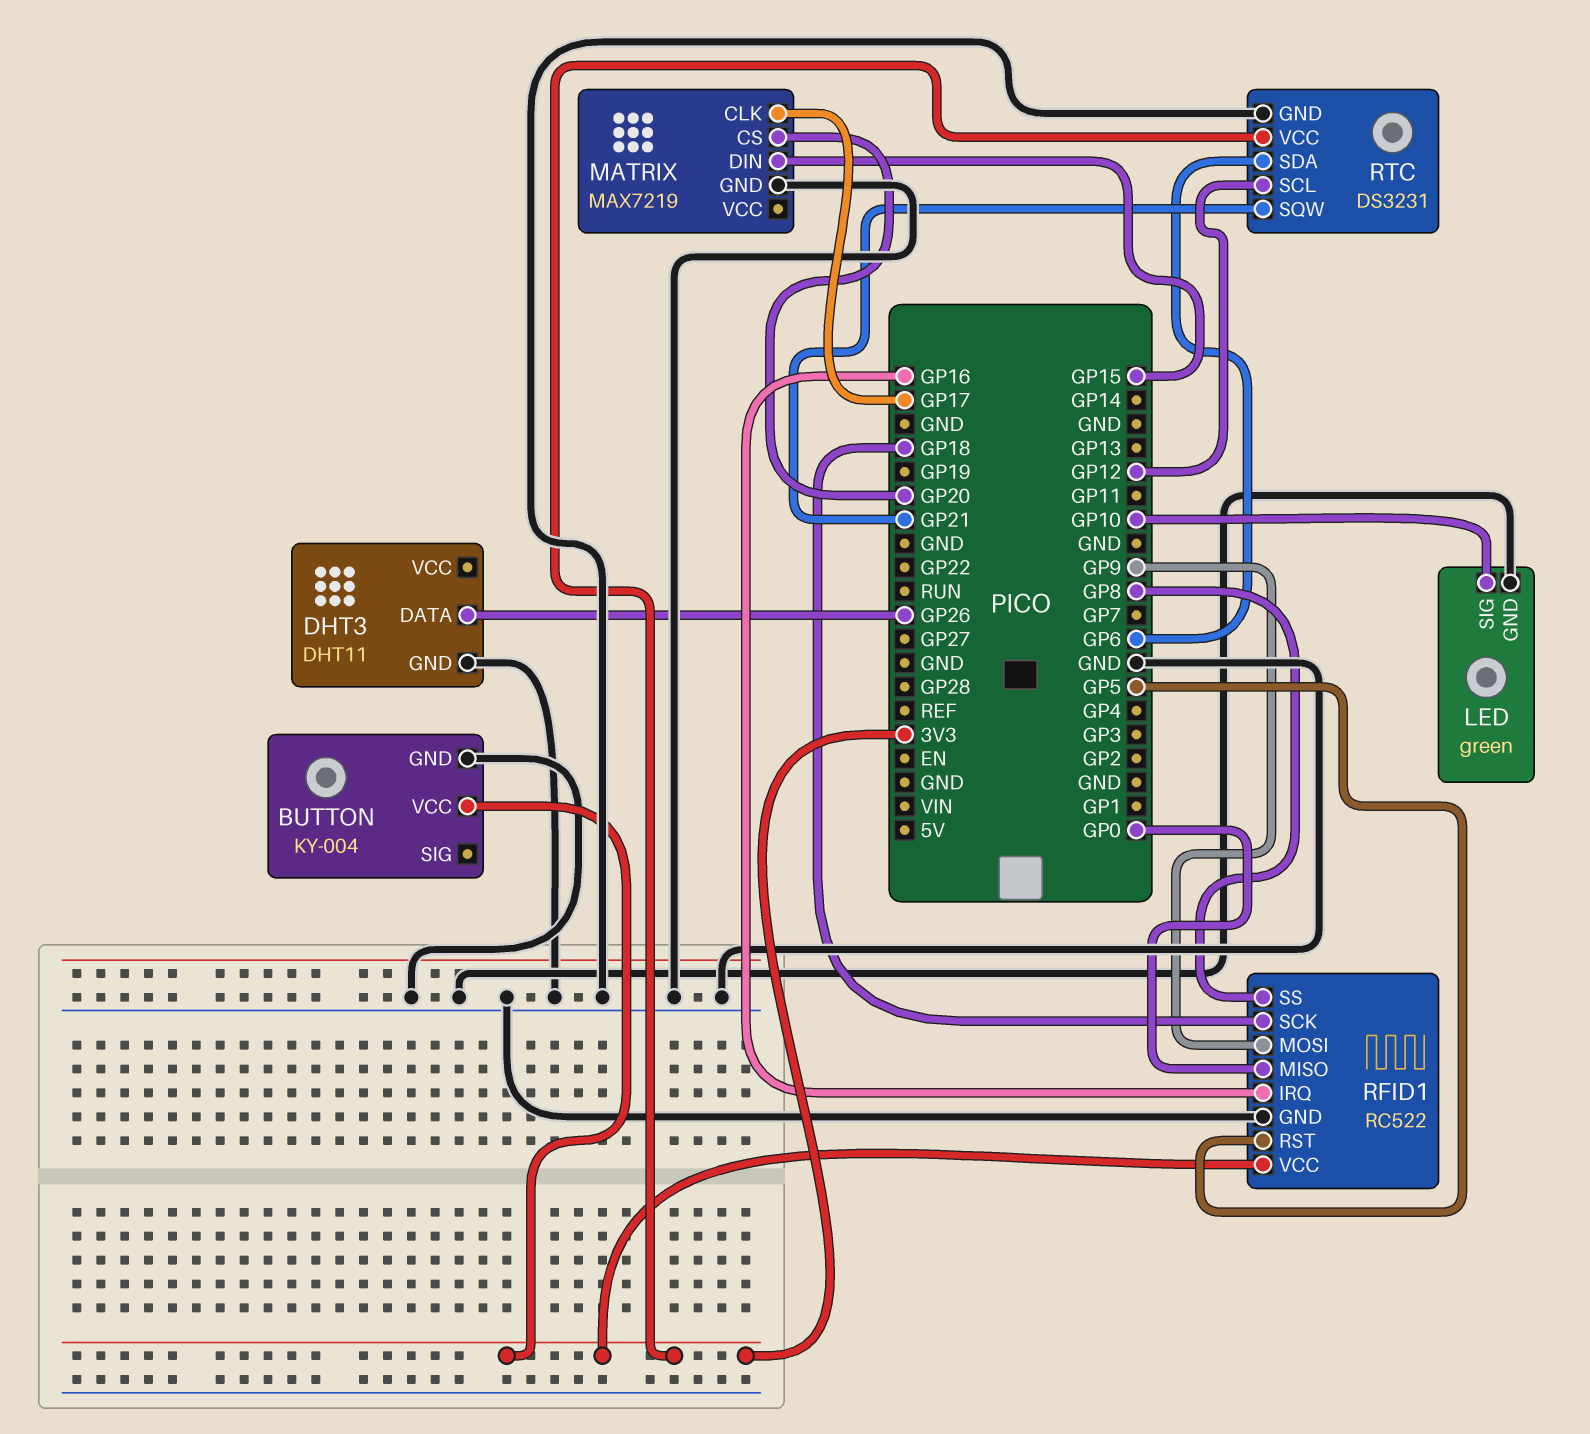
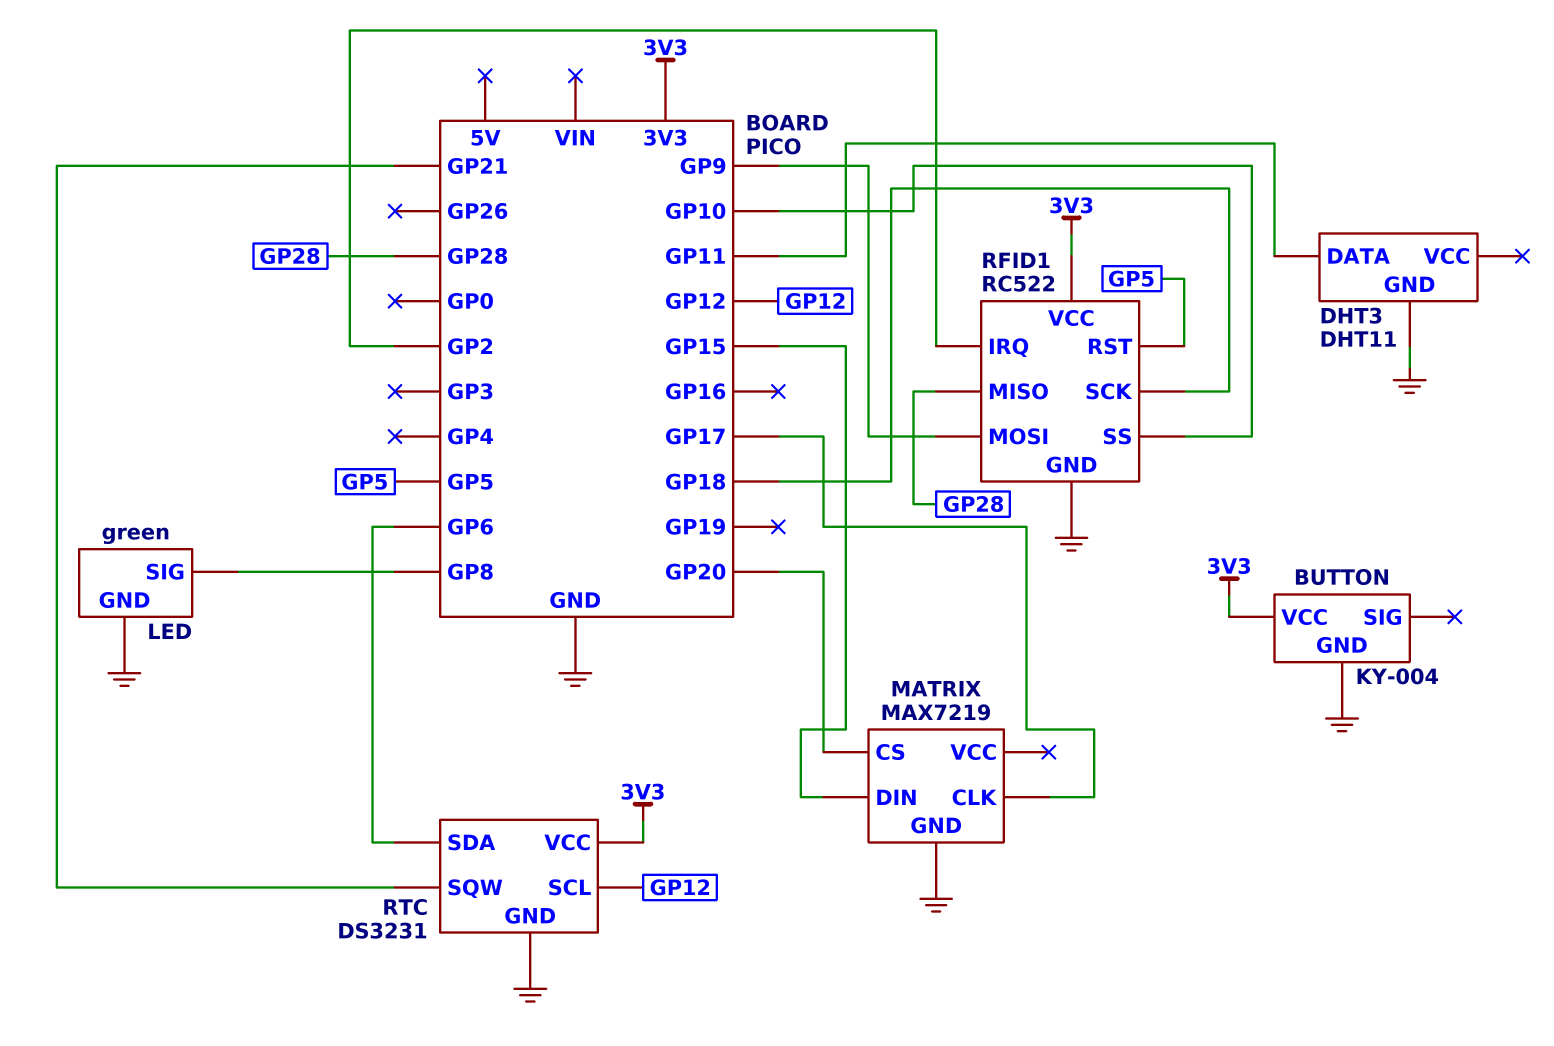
DHT3 pin DATA: GP26 -> GP11
LED pin SIG: GP10 -> GP8
RFID1 pin IRQ: GP16 -> GP2
RFID1 pin MISO: GP0 -> GP28
RFID1 pin SS: GP8 -> GP10

